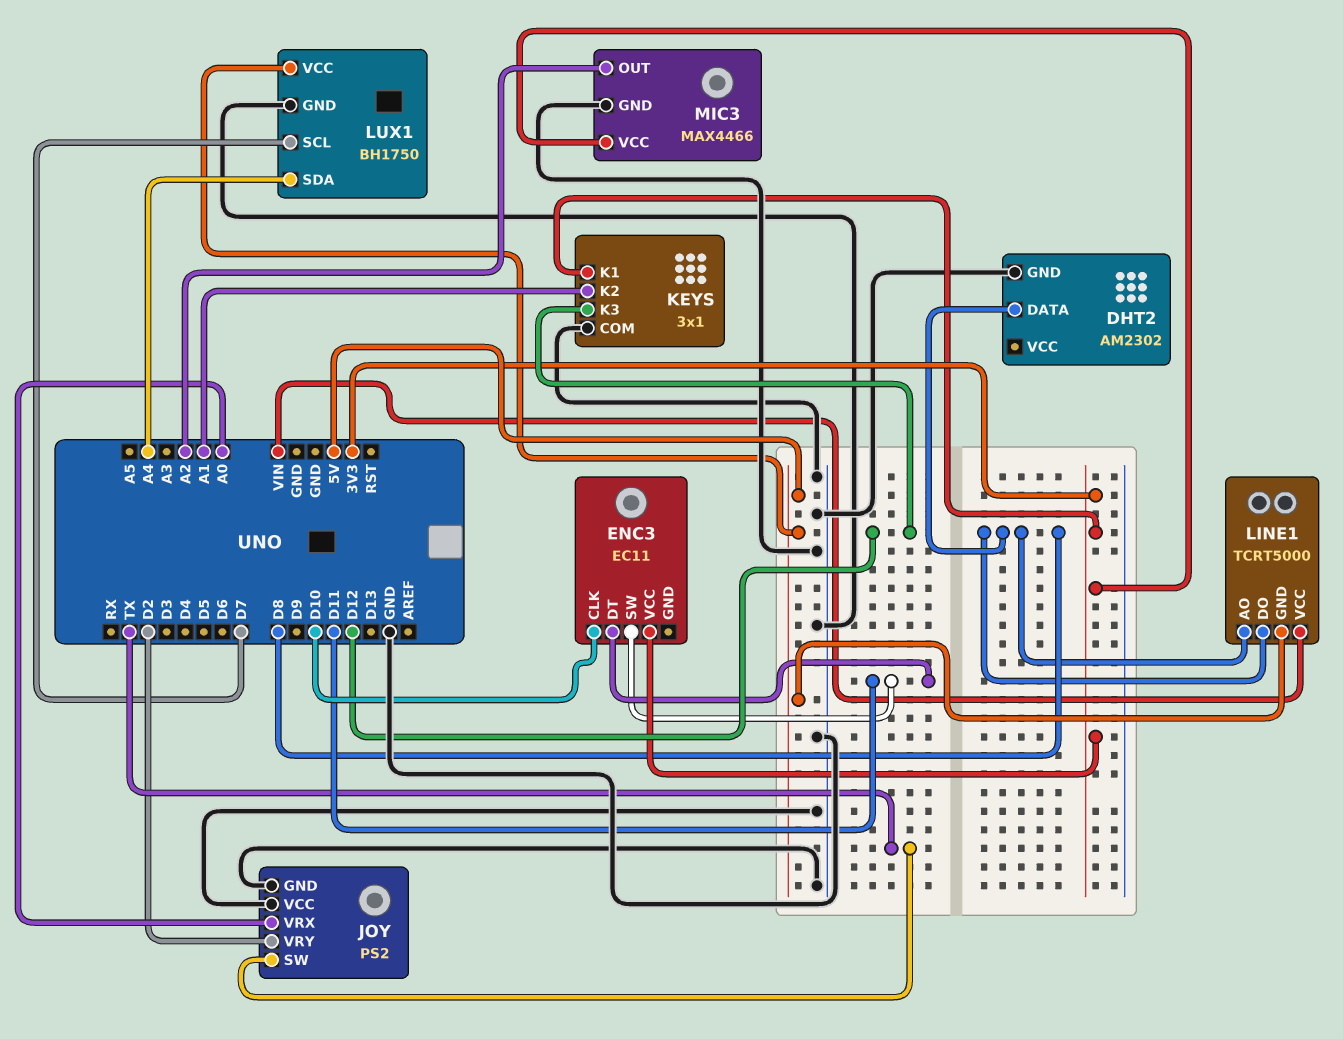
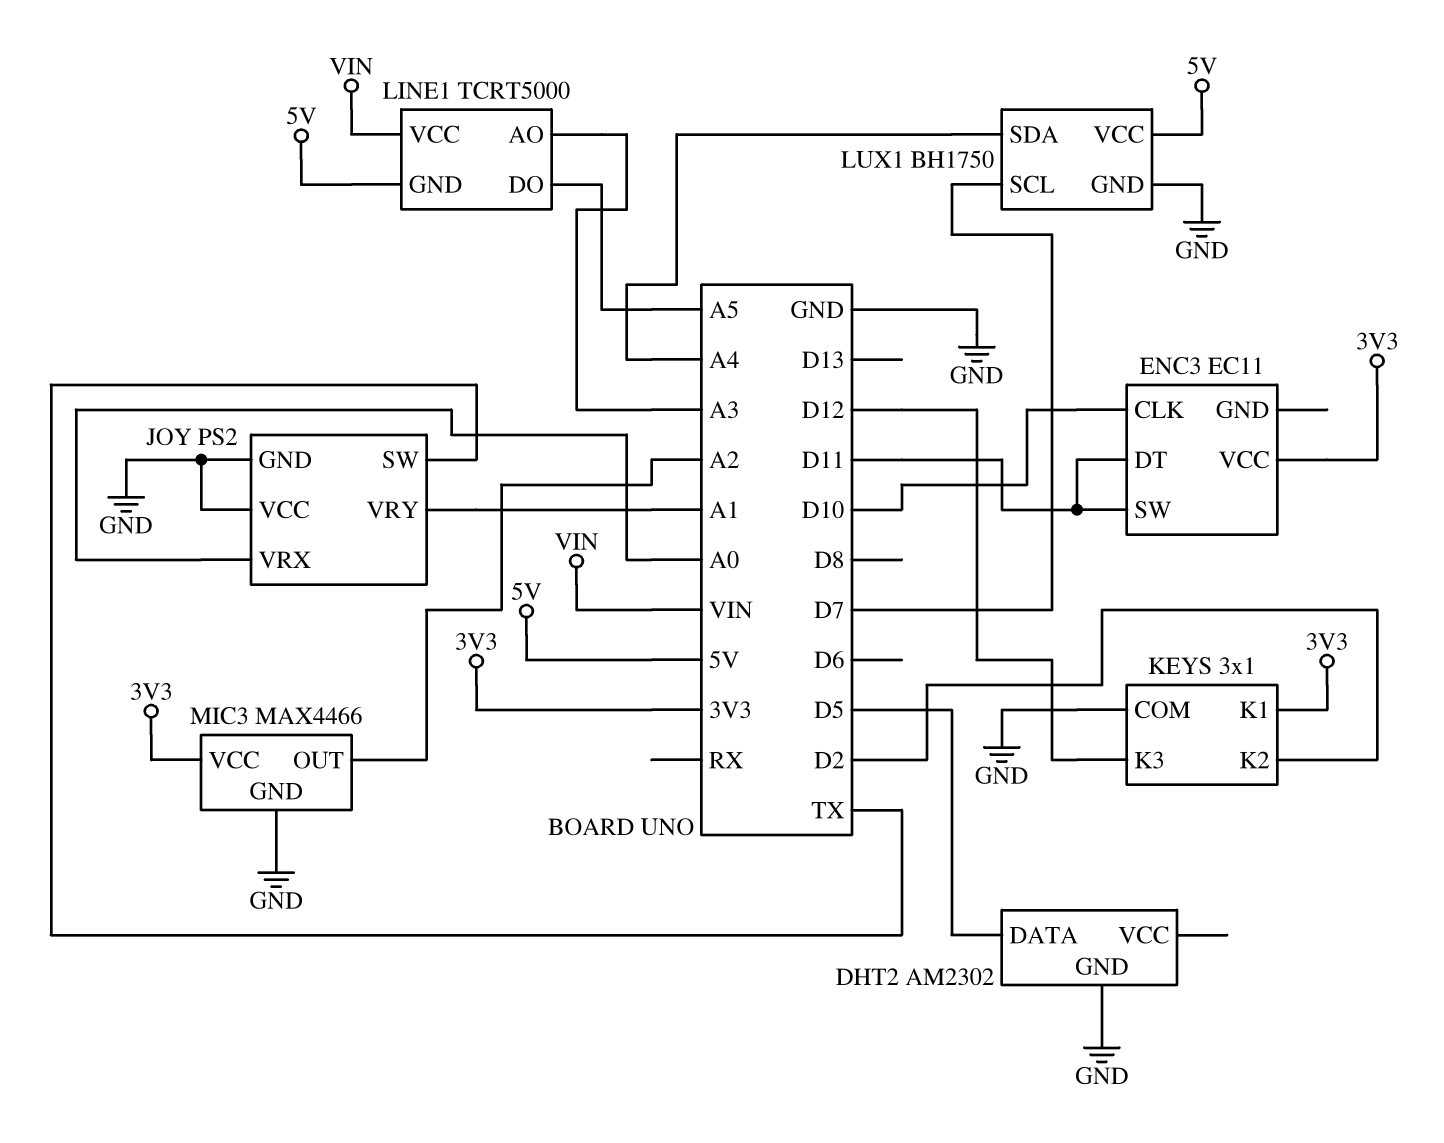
DHT2 pin DATA: D8 -> D5
JOY pin VRY: D2 -> A1
KEYS pin K2: A1 -> D2
LINE1 pin AO: D8 -> A3
LINE1 pin DO: D8 -> A5

